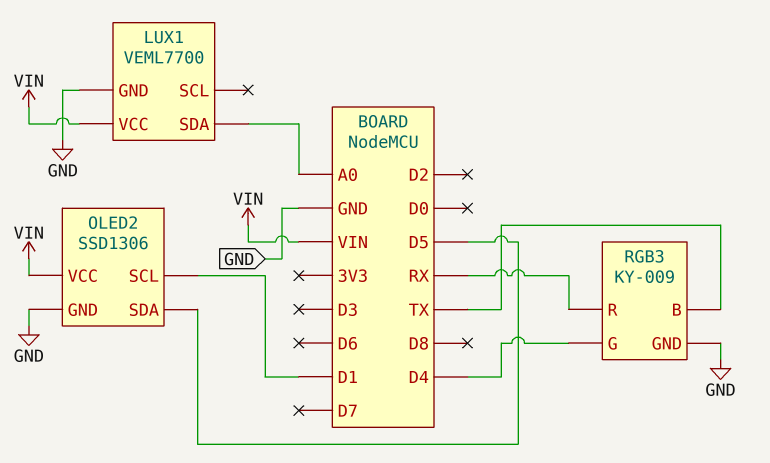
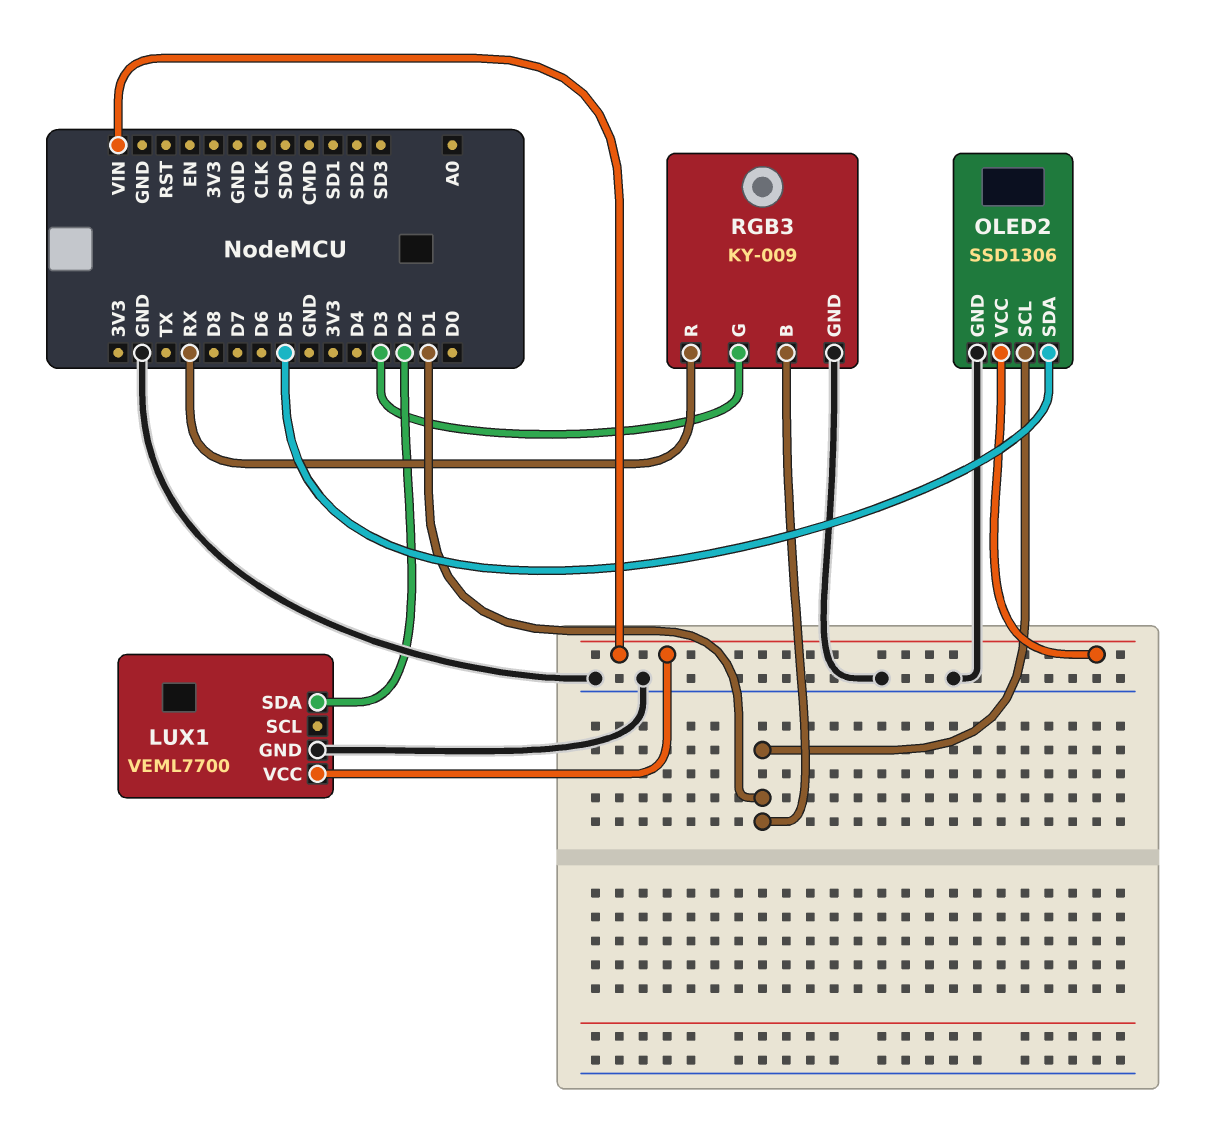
LUX1 pin SDA: A0 -> D2
RGB3 pin B: TX -> D1
RGB3 pin G: D4 -> D3

